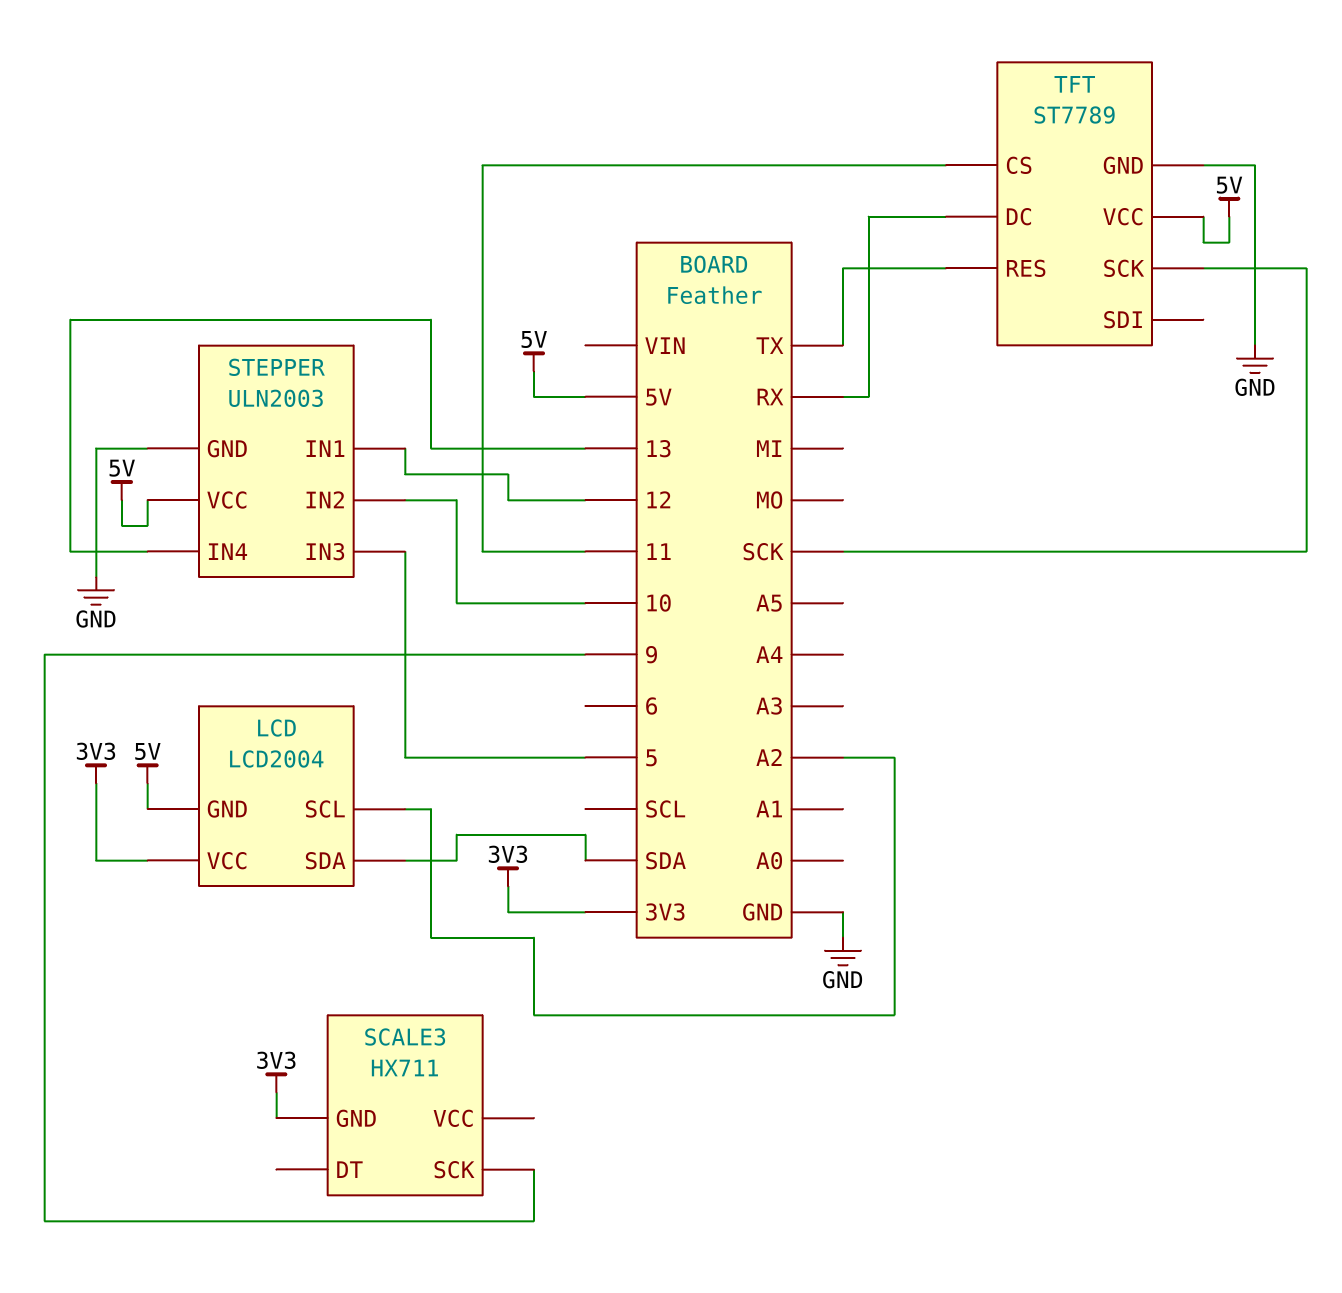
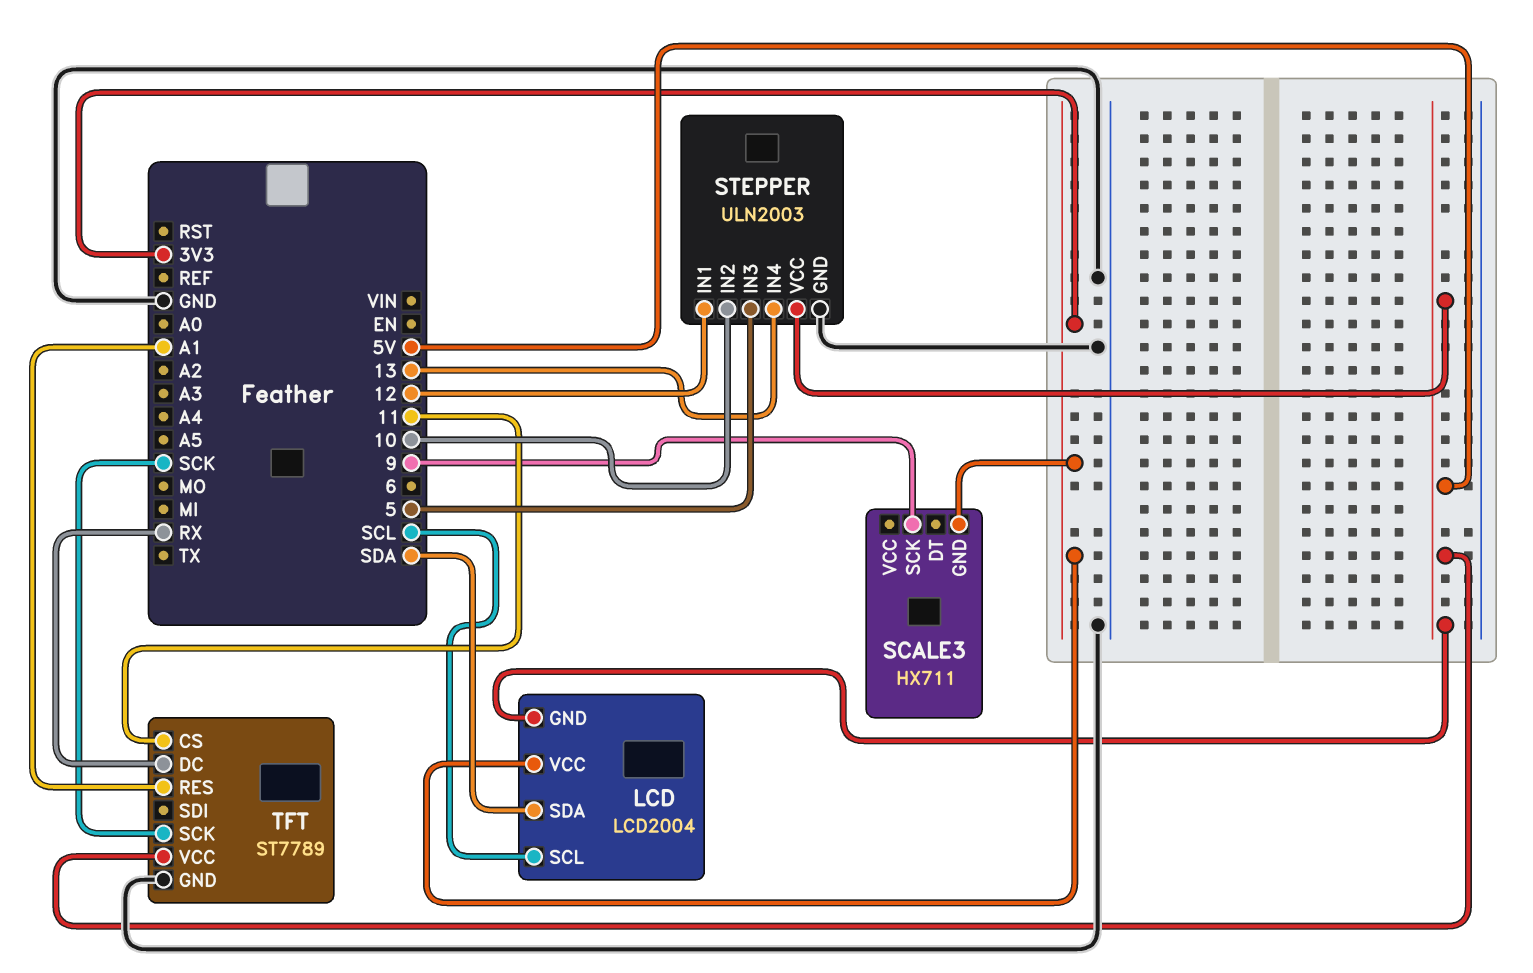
LCD pin SCL: A2 -> SCL
TFT pin RES: TX -> A1

